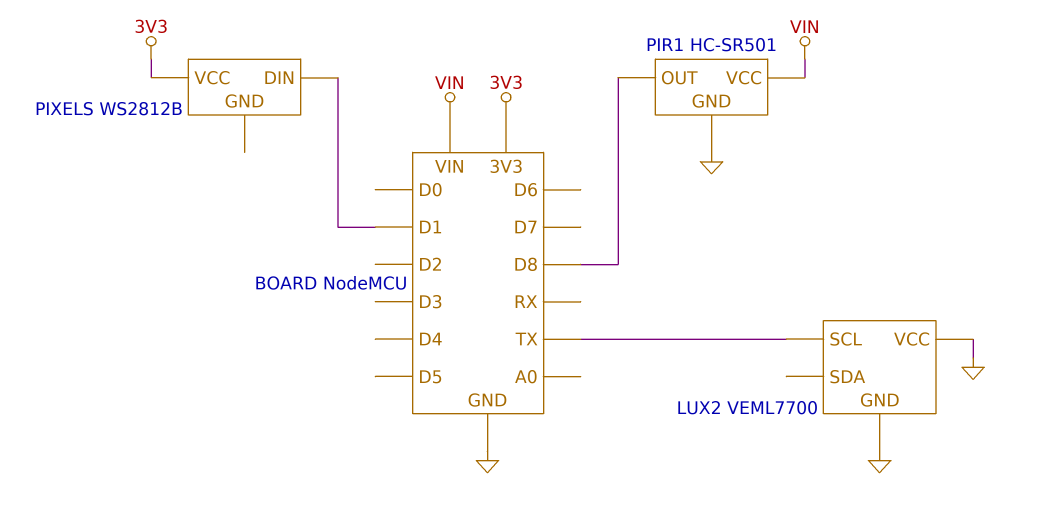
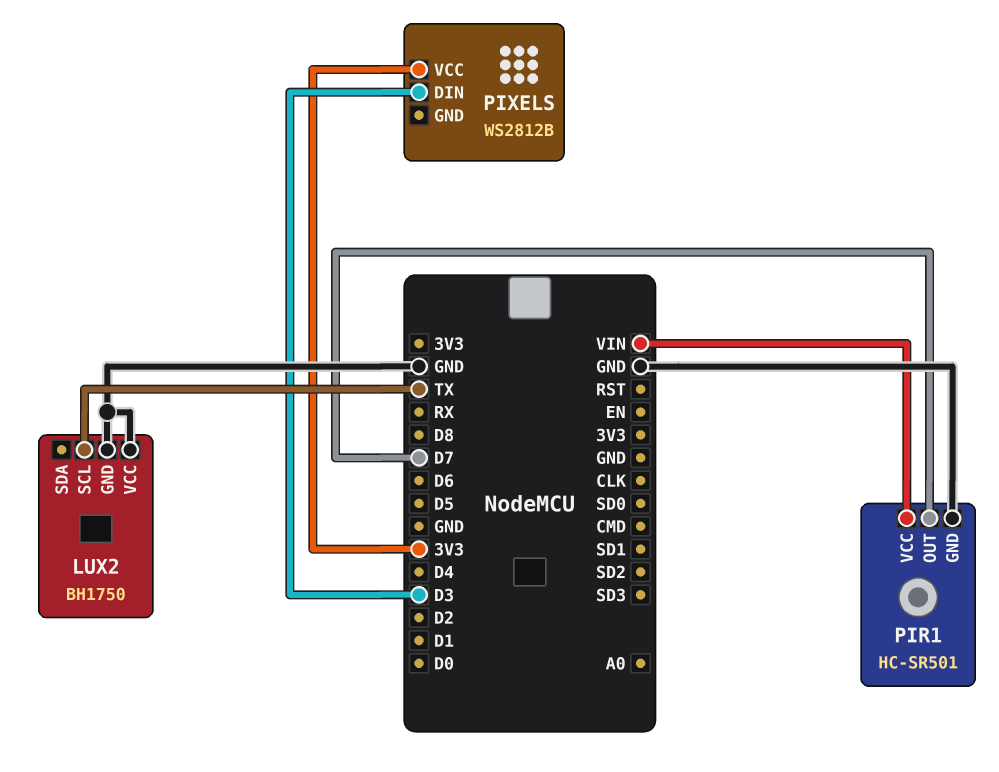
LUX2: VEML7700 -> BH1750
PIR1 pin OUT: D8 -> D7
PIXELS pin DIN: D1 -> D3

